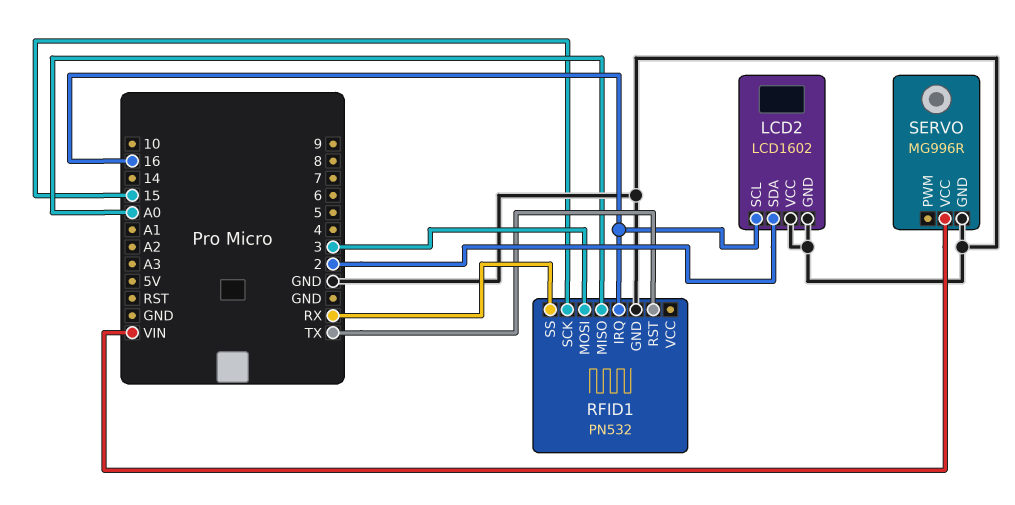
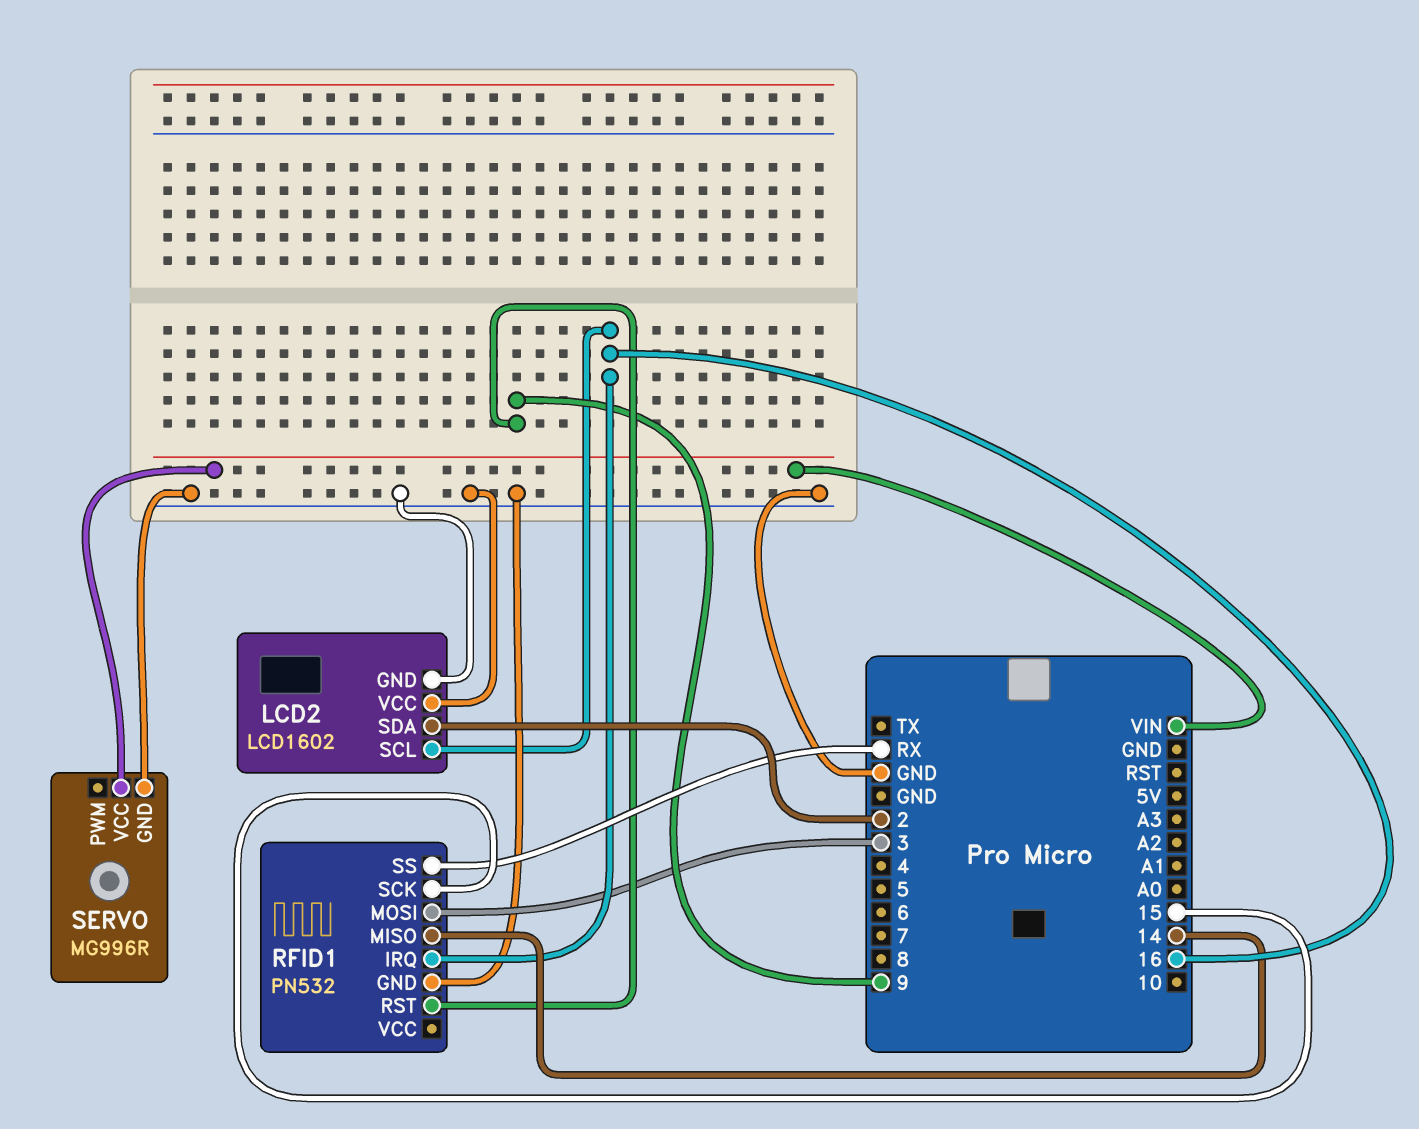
RFID1 pin MISO: A0 -> 14
RFID1 pin RST: TX -> 9

